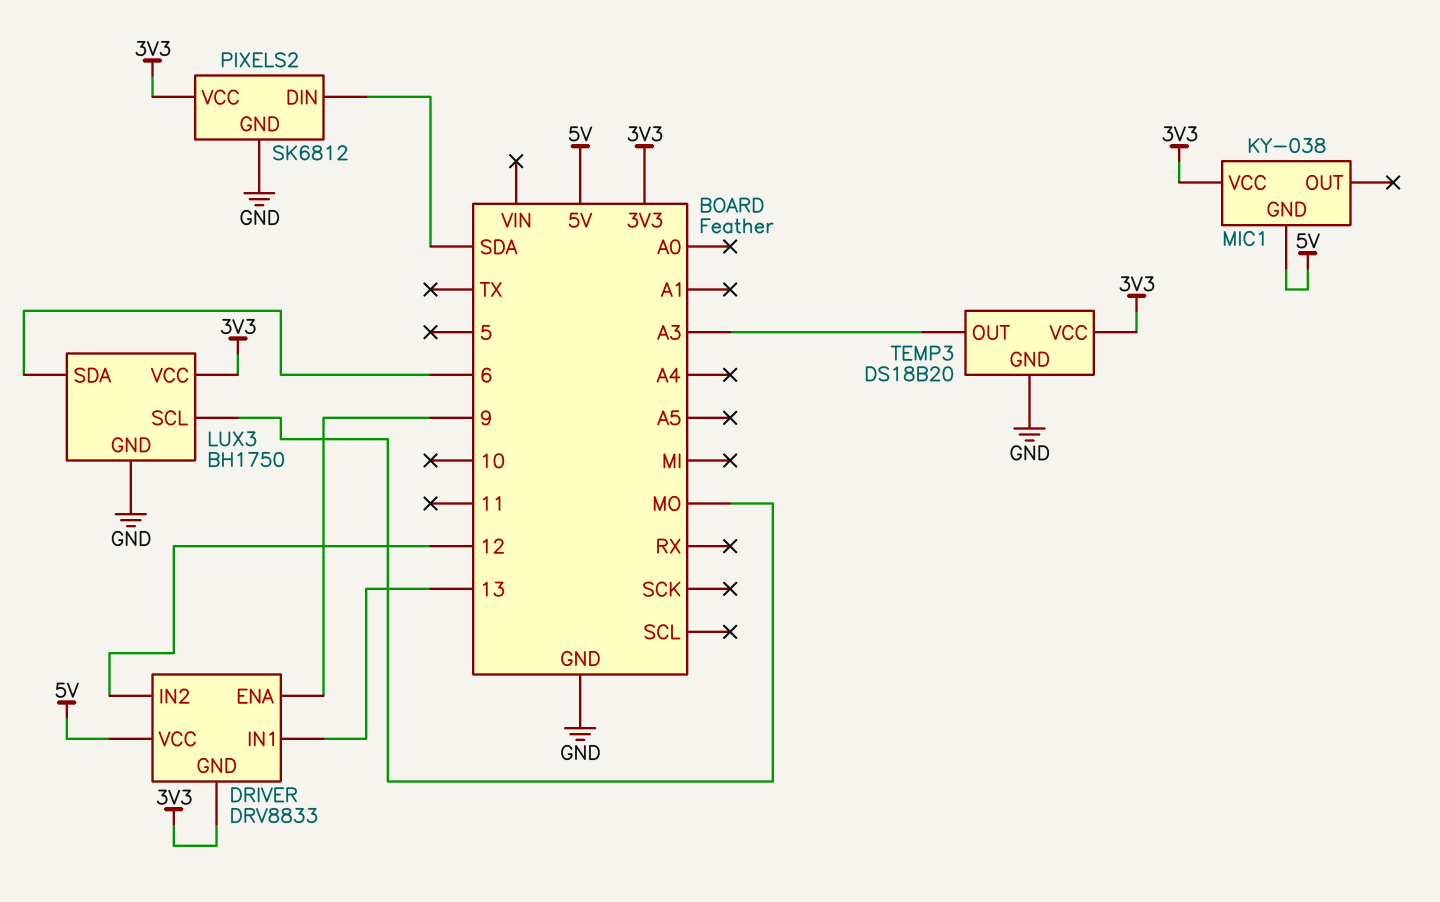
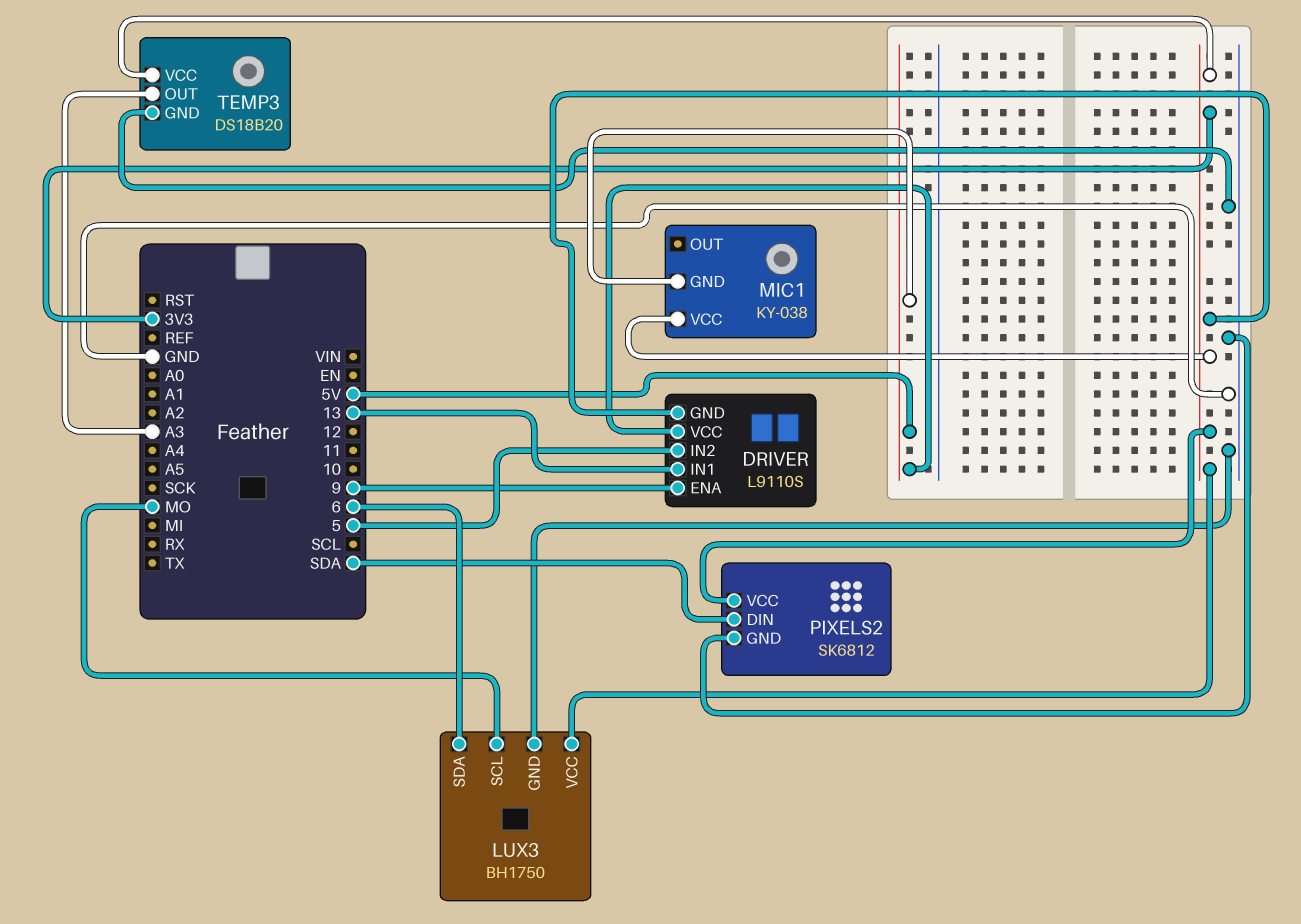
DRIVER: DRV8833 -> L9110S
DRIVER pin IN2: 12 -> 5

